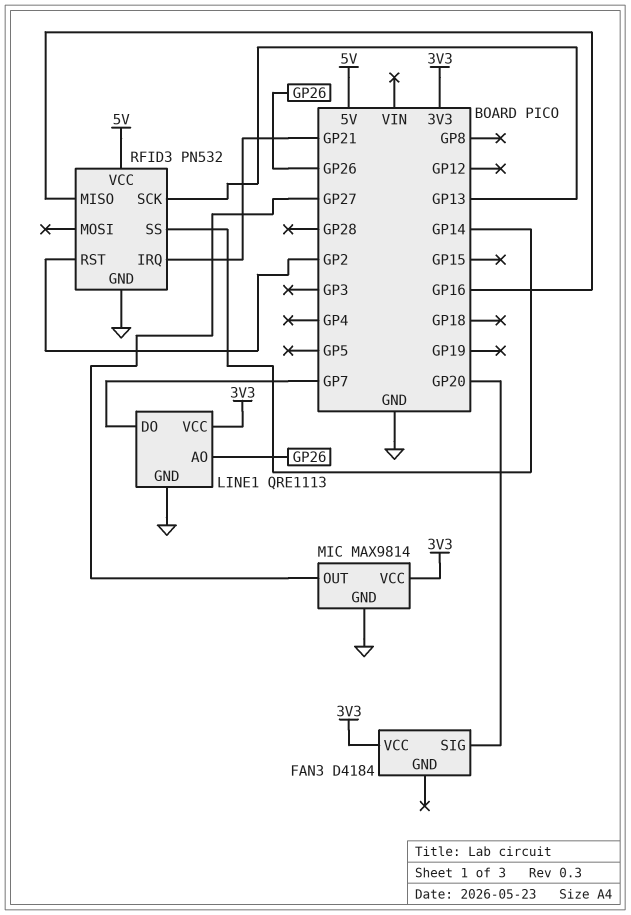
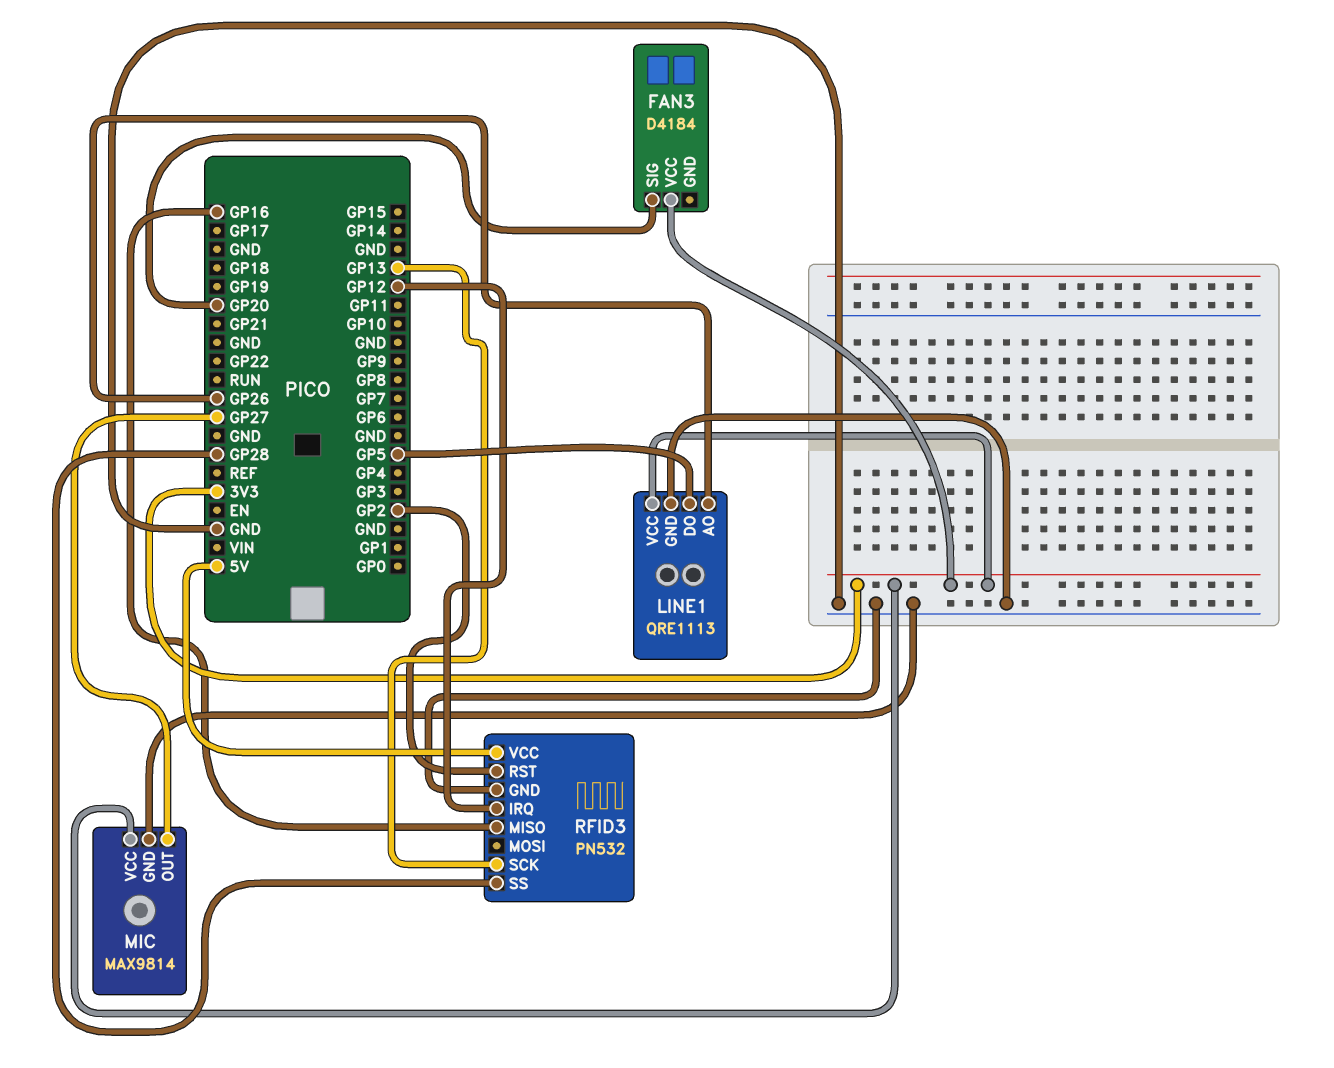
LINE1 pin DO: GP7 -> GP5
RFID3 pin IRQ: GP21 -> GP12
RFID3 pin SS: GP14 -> GP28

